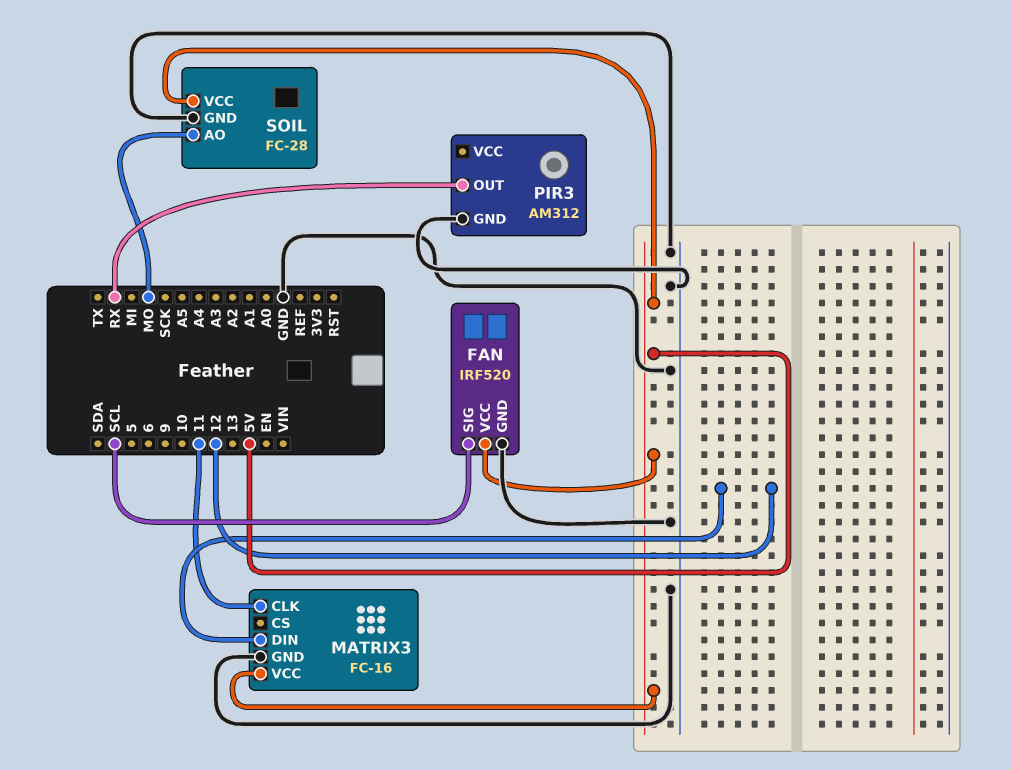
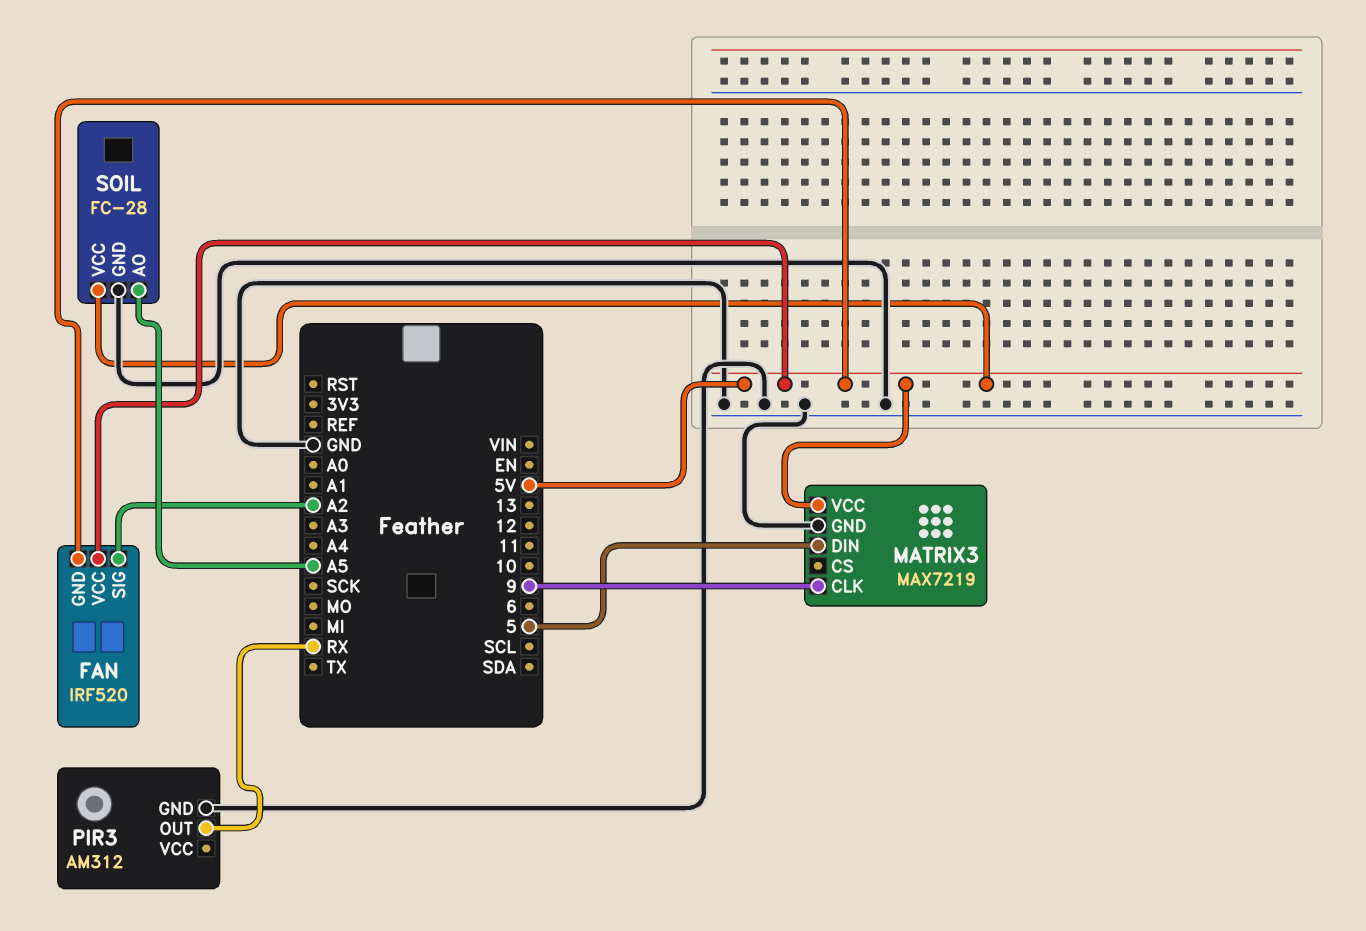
FAN pin GND: GND -> 5V
FAN pin SIG: SCL -> A2
MATRIX3: FC-16 -> MAX7219
MATRIX3 pin CLK: 11 -> 9
MATRIX3 pin DIN: 12 -> 5
SOIL pin AO: MO -> A5

